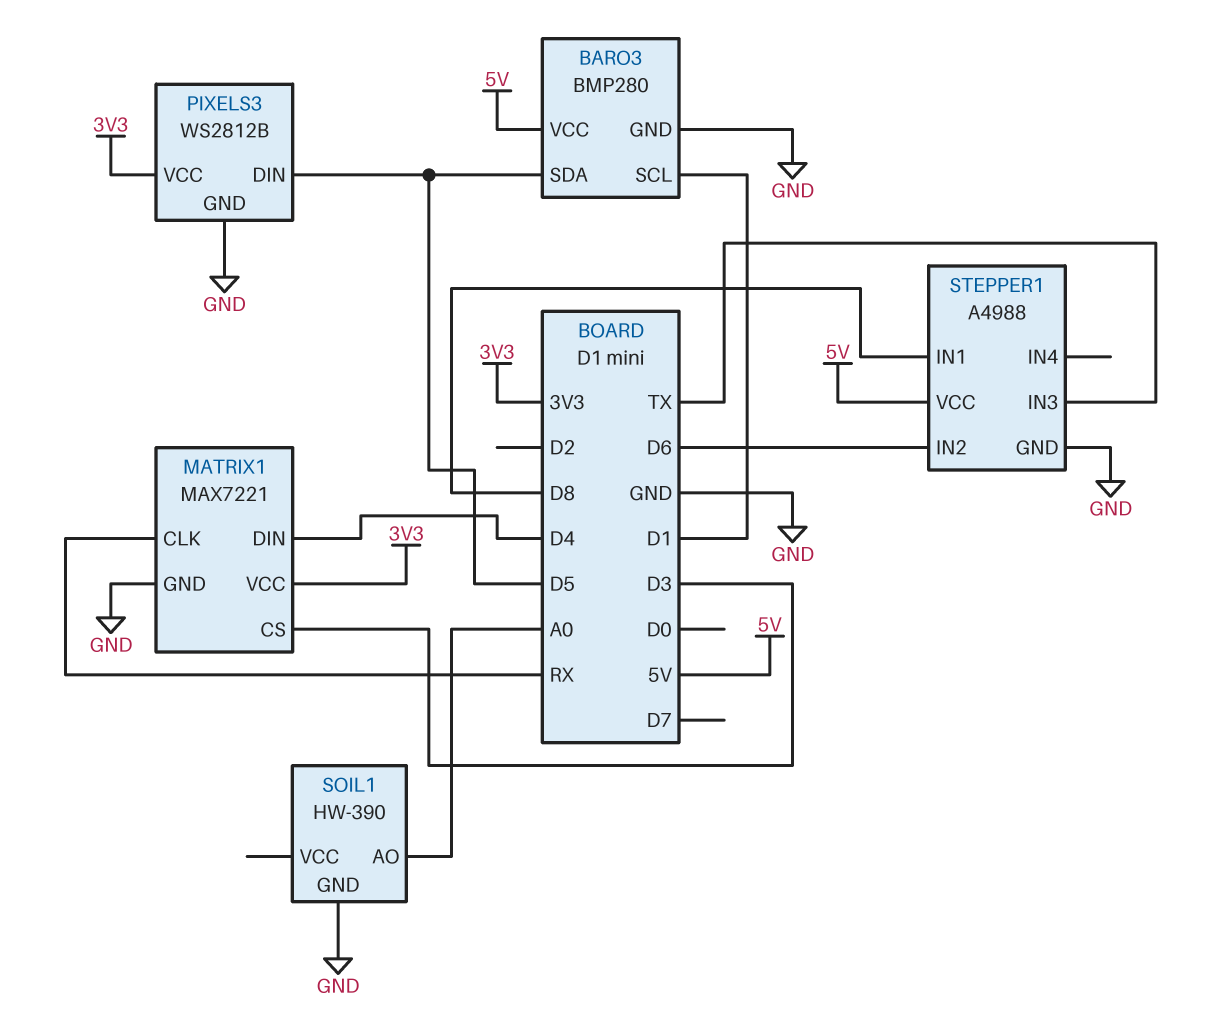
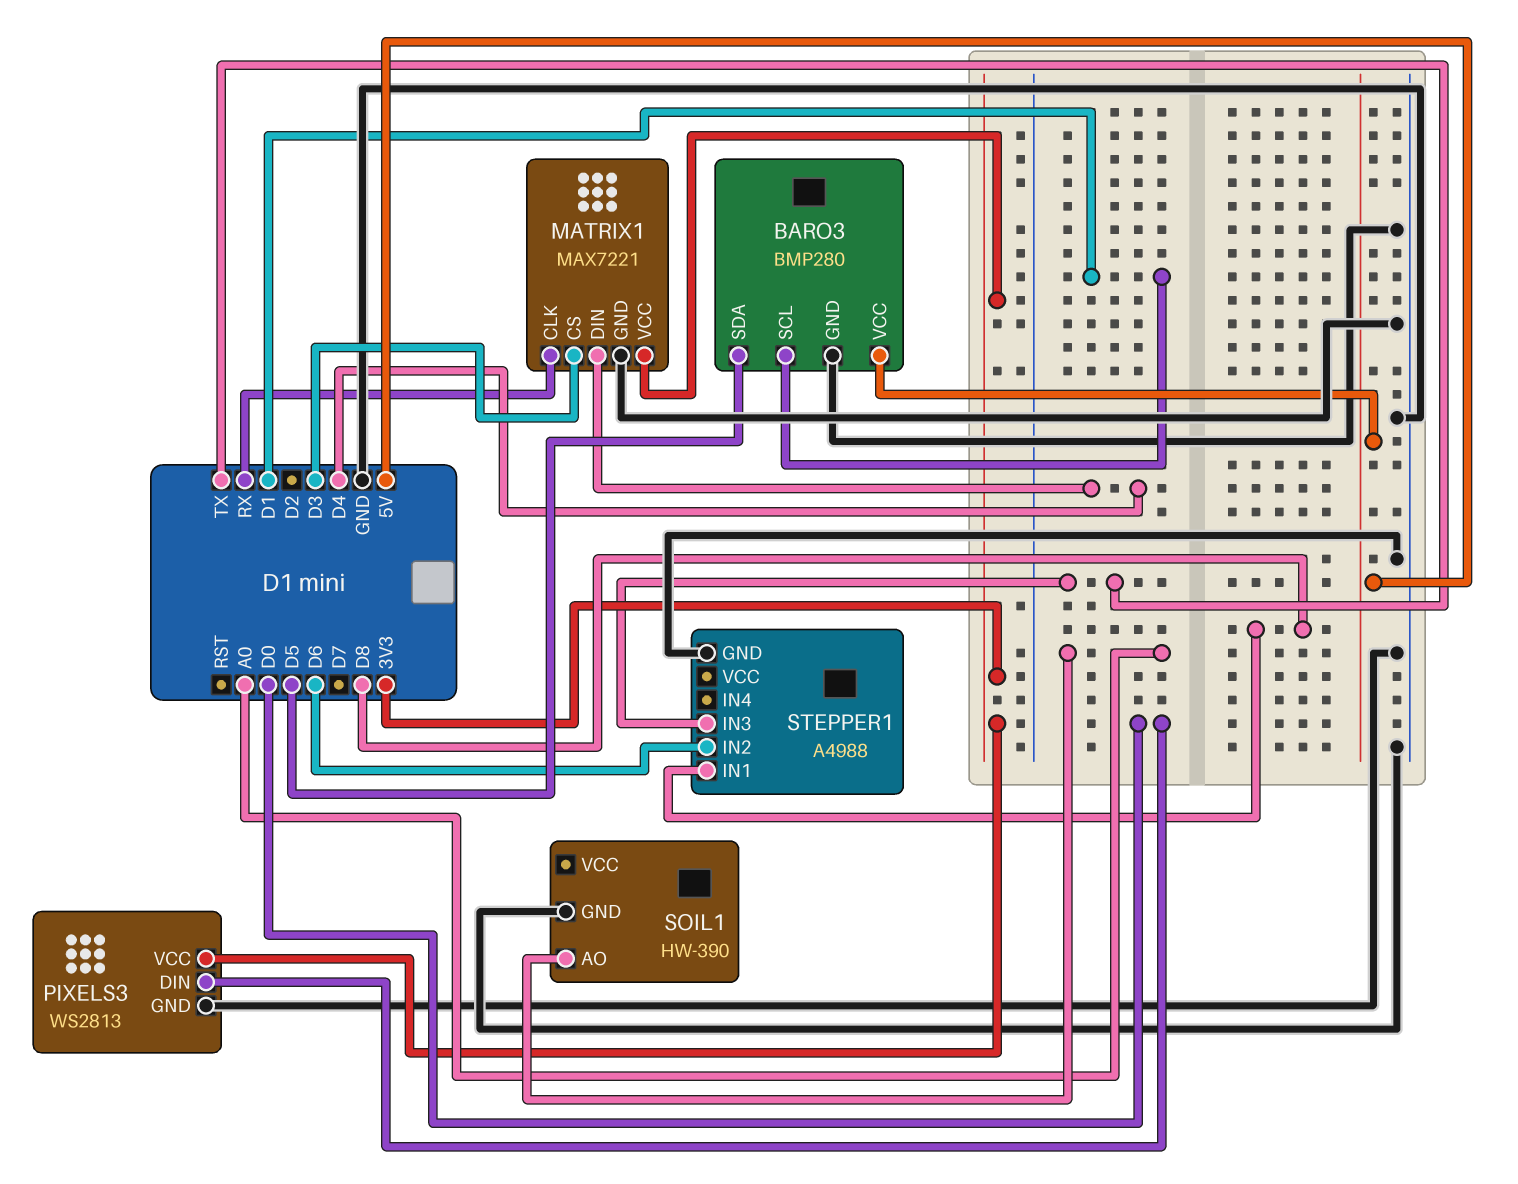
PIXELS3: WS2812B -> WS2813
PIXELS3 pin DIN: D5 -> D0
STEPPER1 pin VCC: 5V -> none

